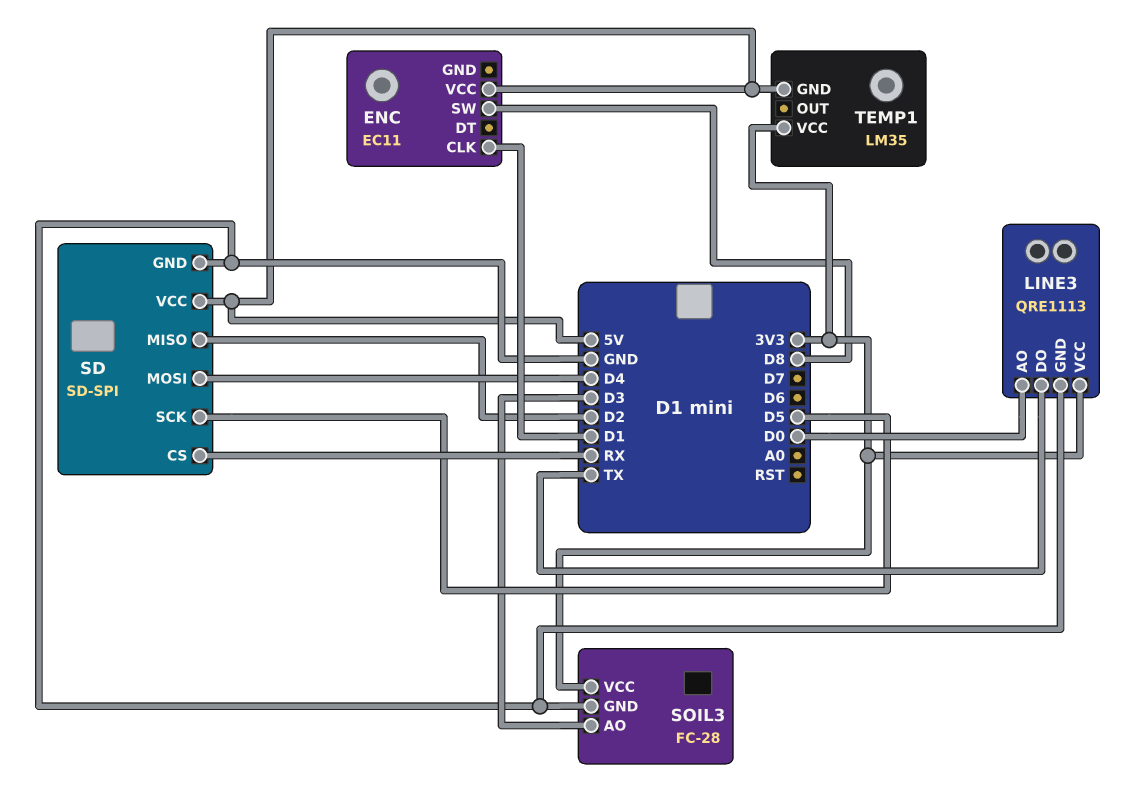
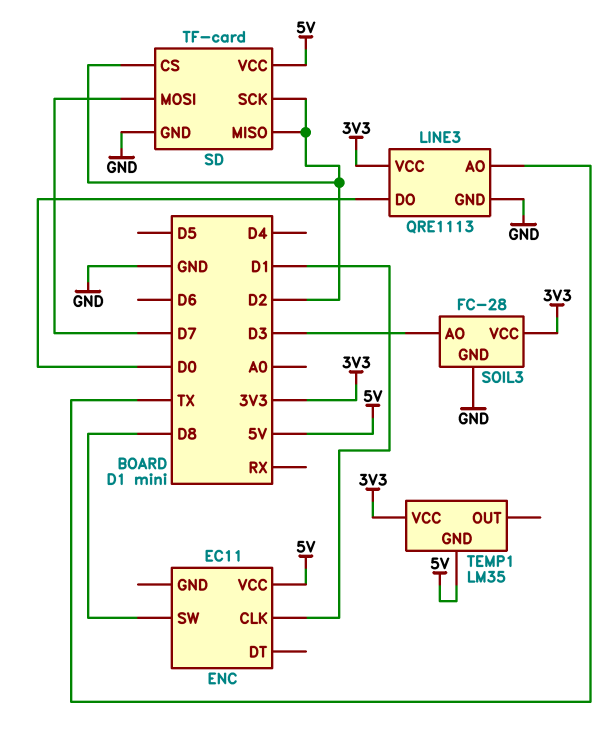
LINE3 pin AO: D0 -> TX
LINE3 pin DO: TX -> D0
SD: SD-SPI -> TF-card
SD pin CS: RX -> D2
SD pin MOSI: D4 -> D7
SD pin SCK: D5 -> D2

